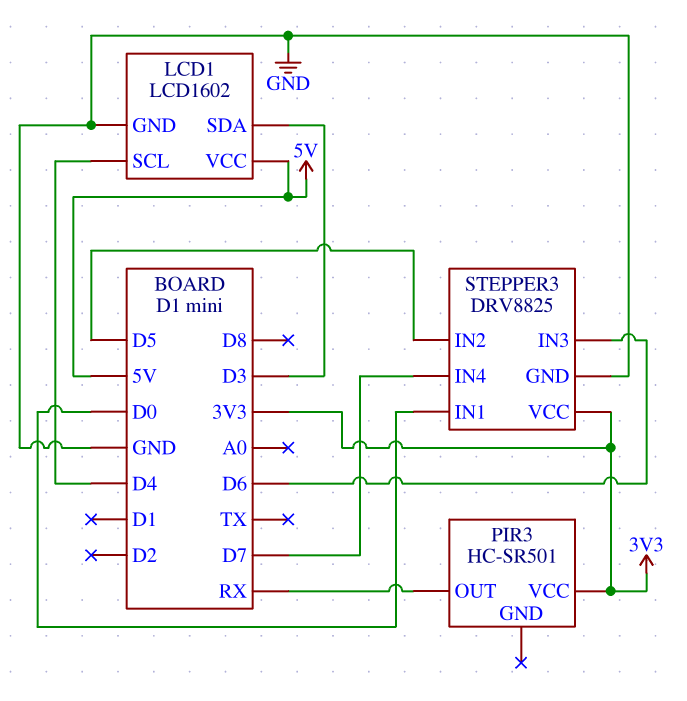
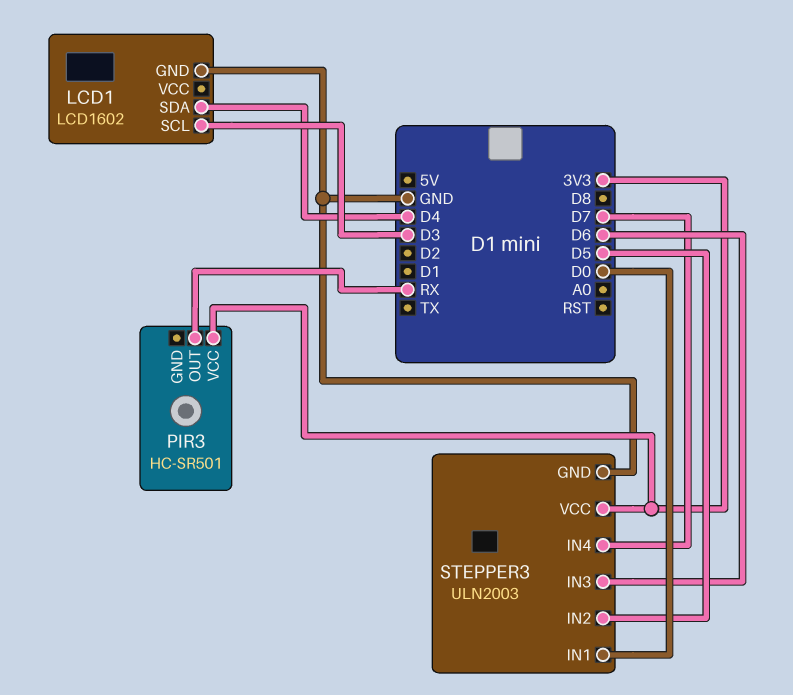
LCD1 pin SCL: D4 -> D3
LCD1 pin SDA: D3 -> D4
LCD1 pin VCC: 5V -> none
STEPPER3: DRV8825 -> ULN2003

